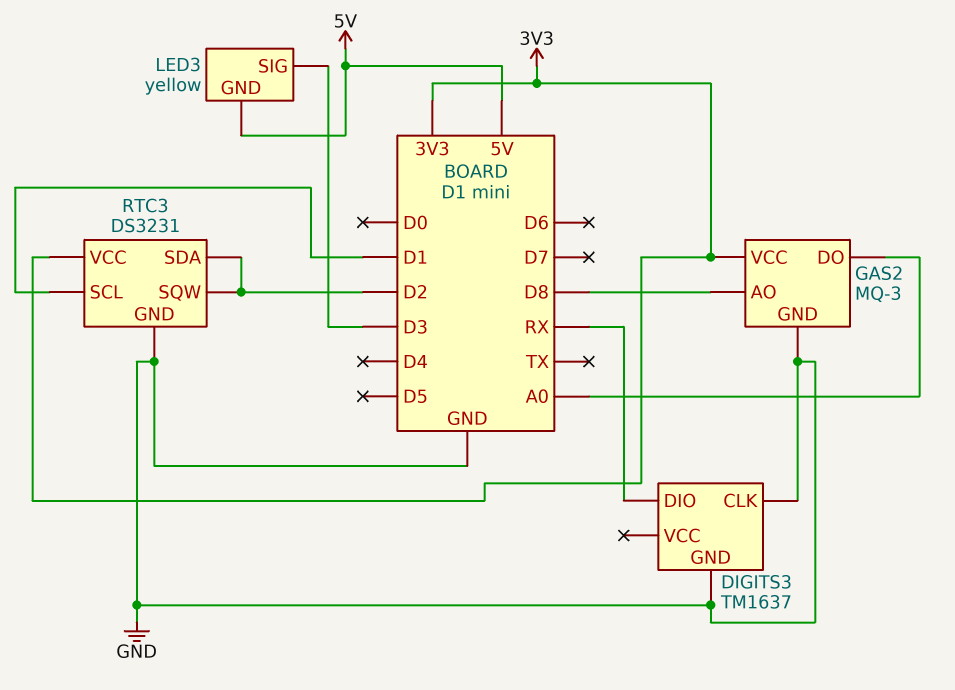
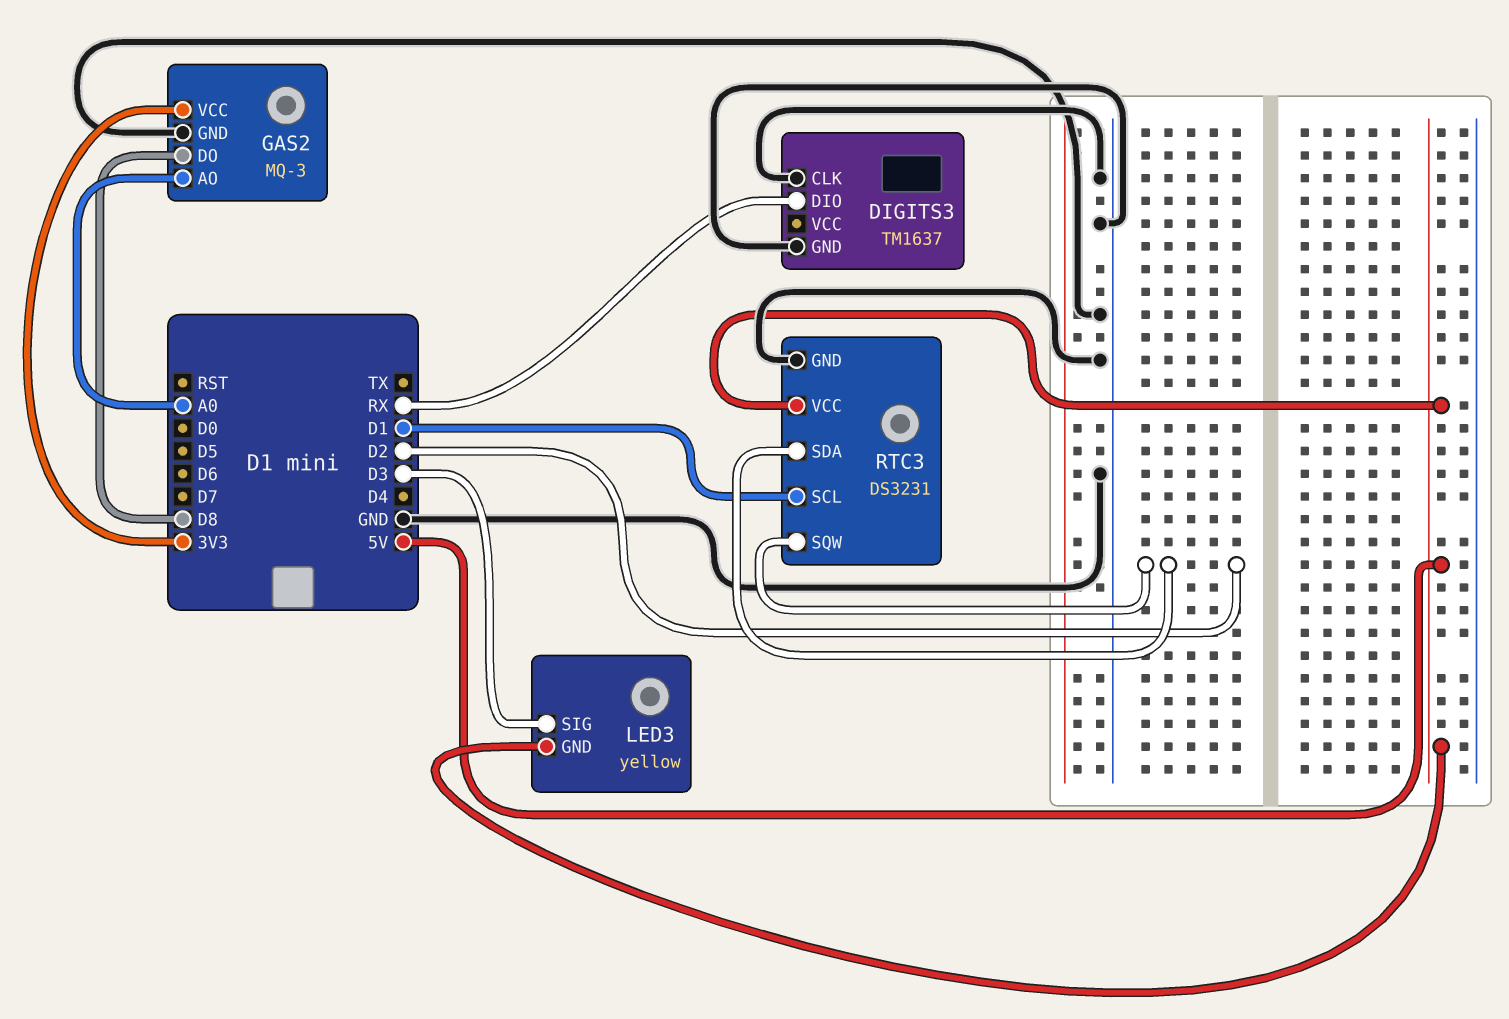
GAS2 pin AO: D8 -> A0
GAS2 pin DO: A0 -> D8
RTC3 pin VCC: 3V3 -> 5V

